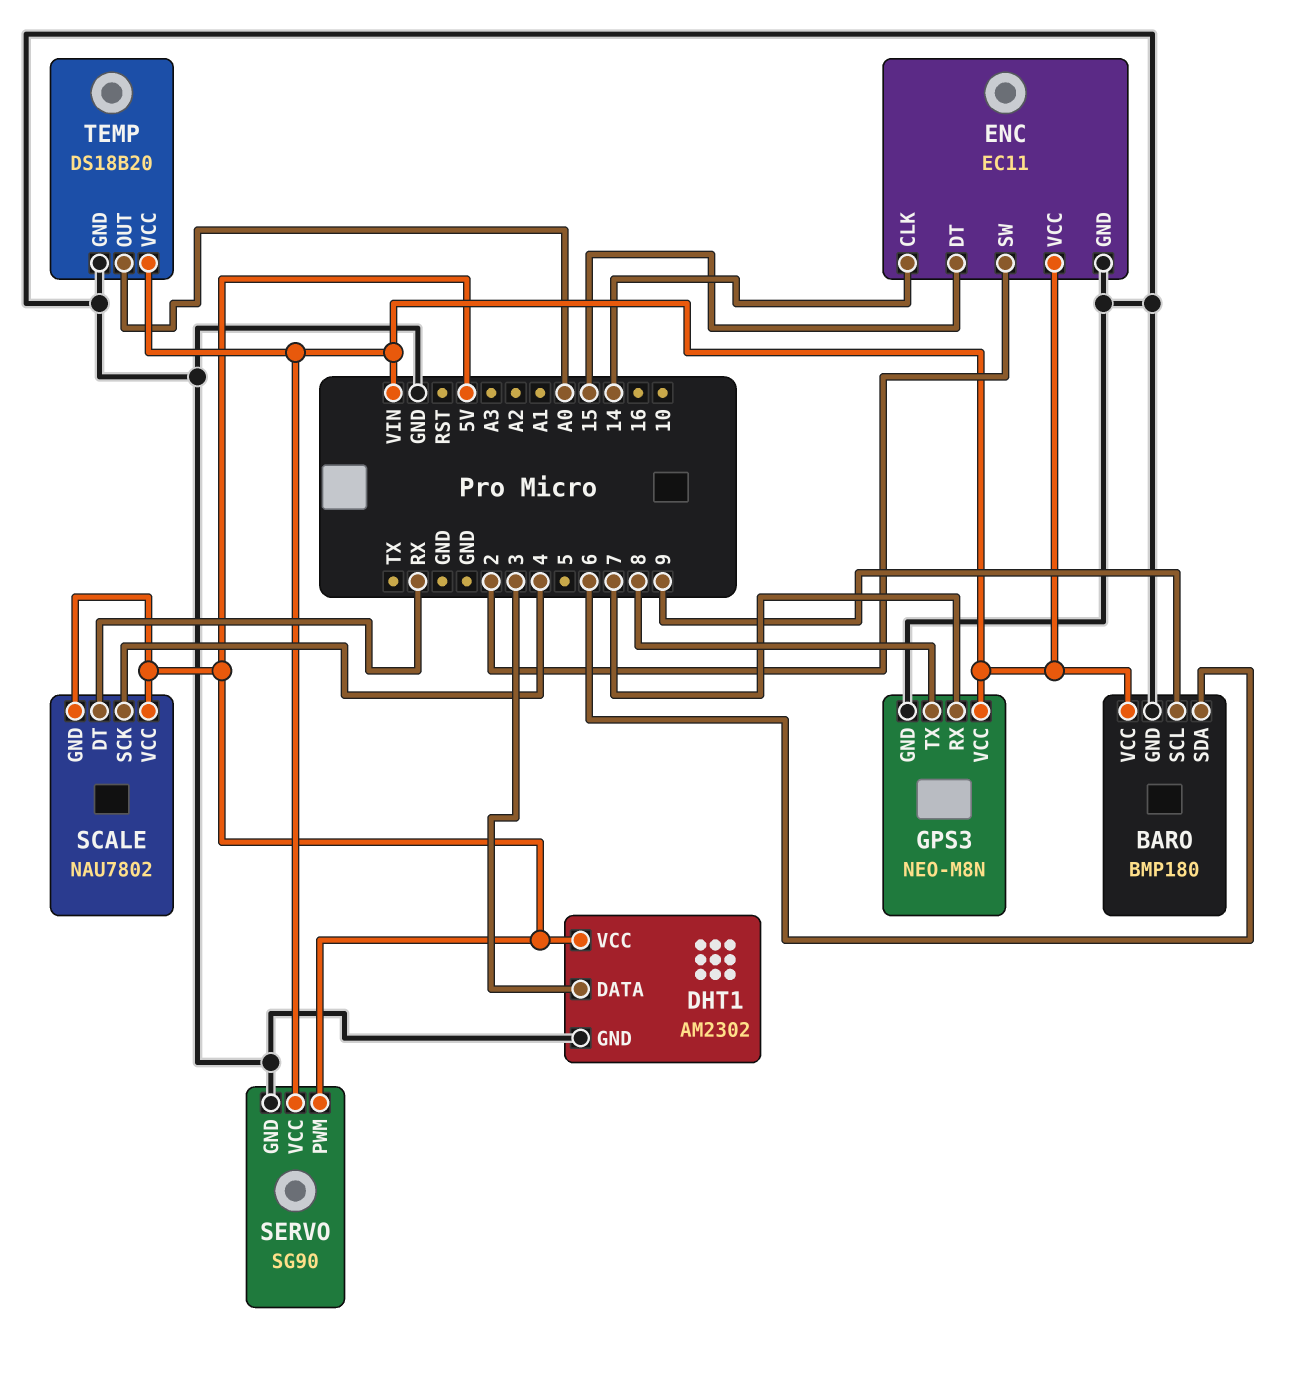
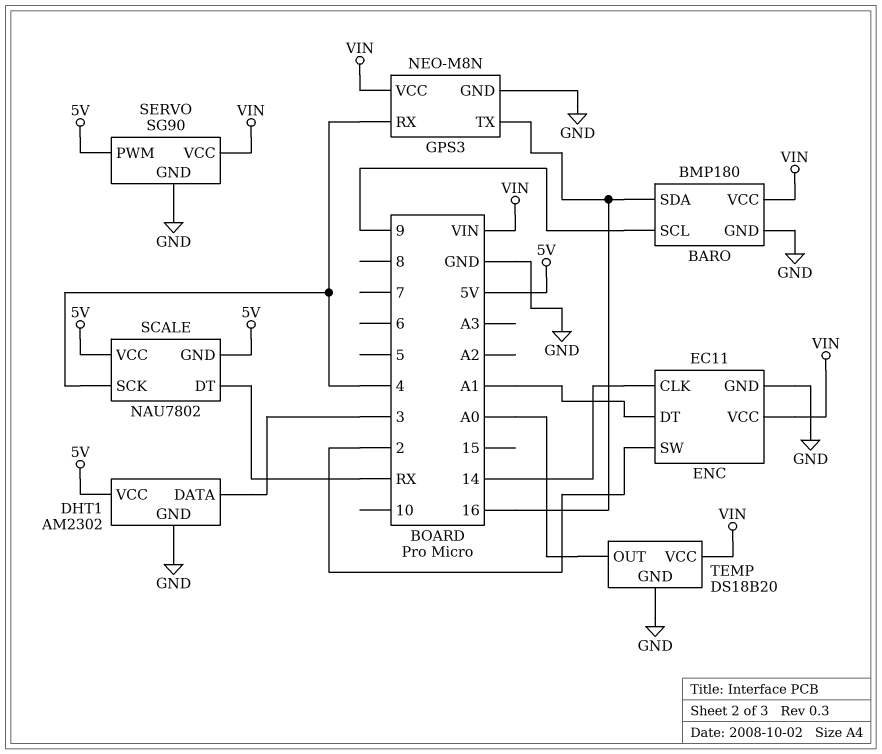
BARO pin SDA: 6 -> 16
ENC pin DT: 15 -> A1
GPS3 pin RX: 7 -> 4
GPS3 pin TX: 8 -> 16

